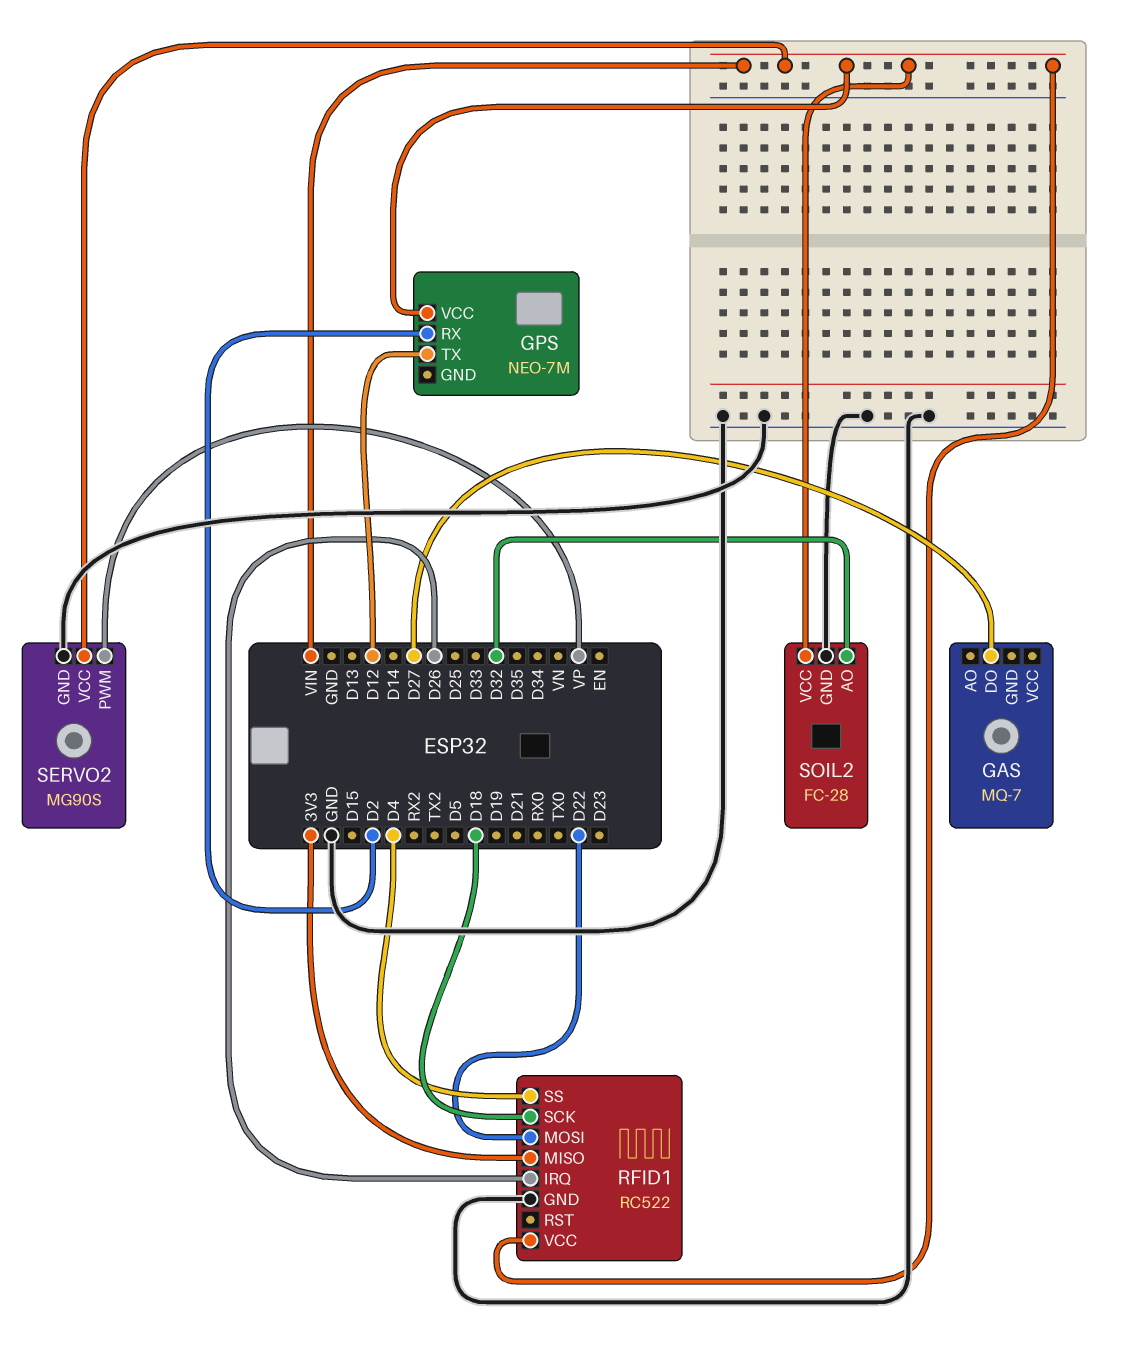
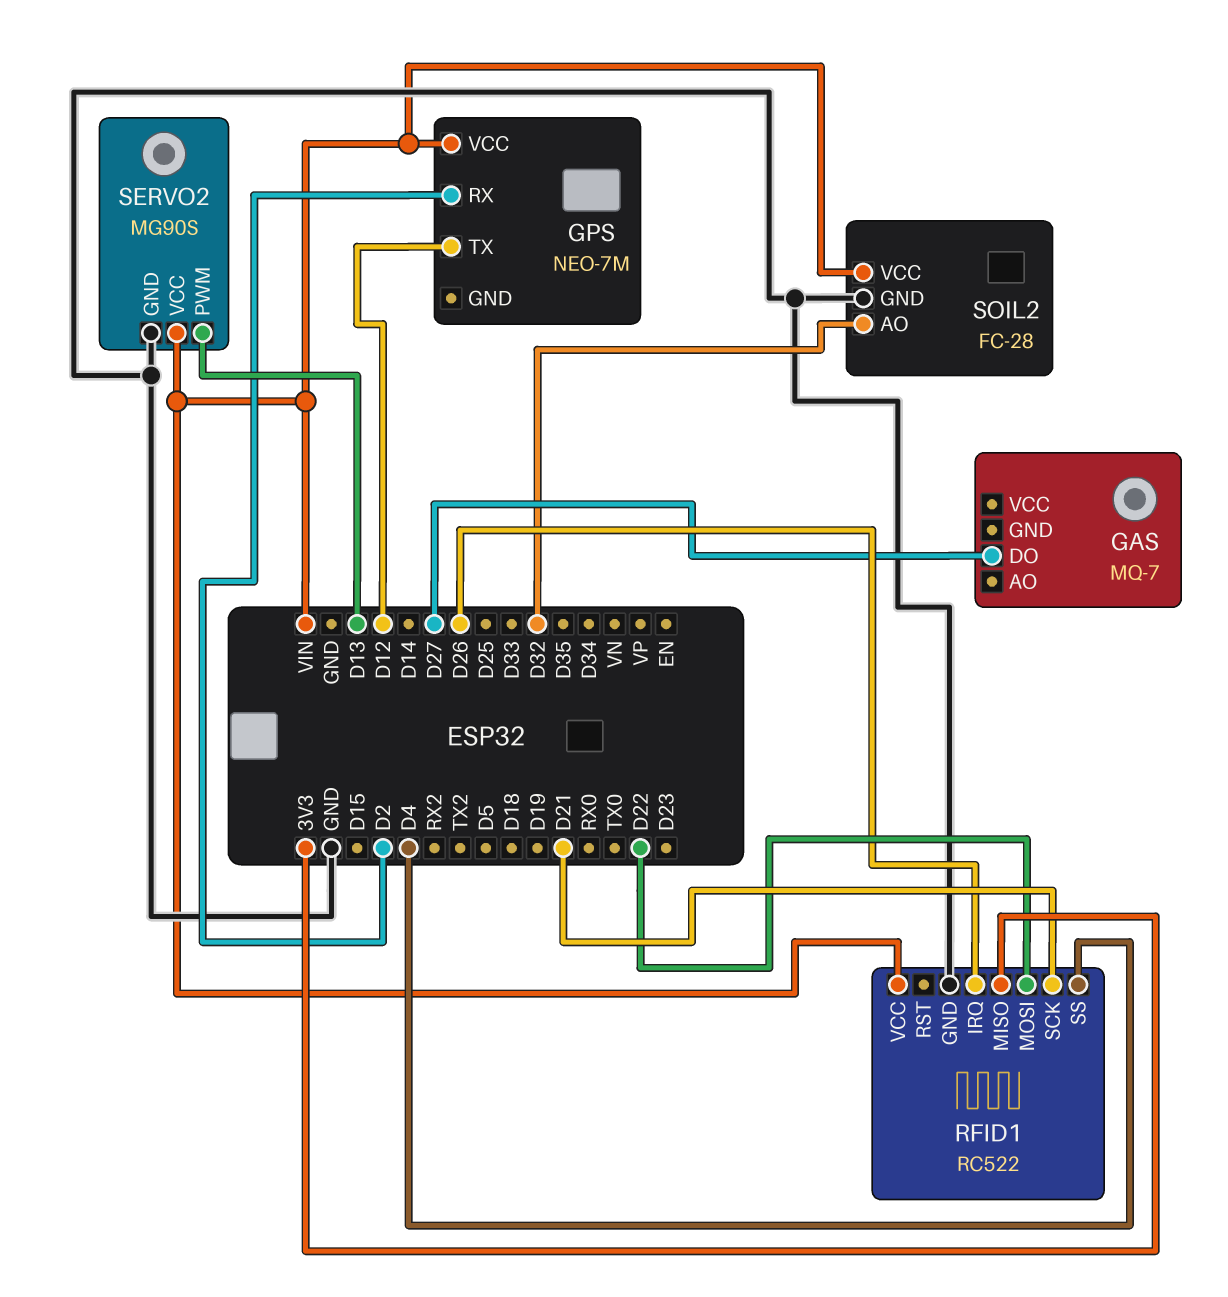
RFID1 pin SCK: D18 -> D21
SERVO2 pin PWM: VP -> D13

